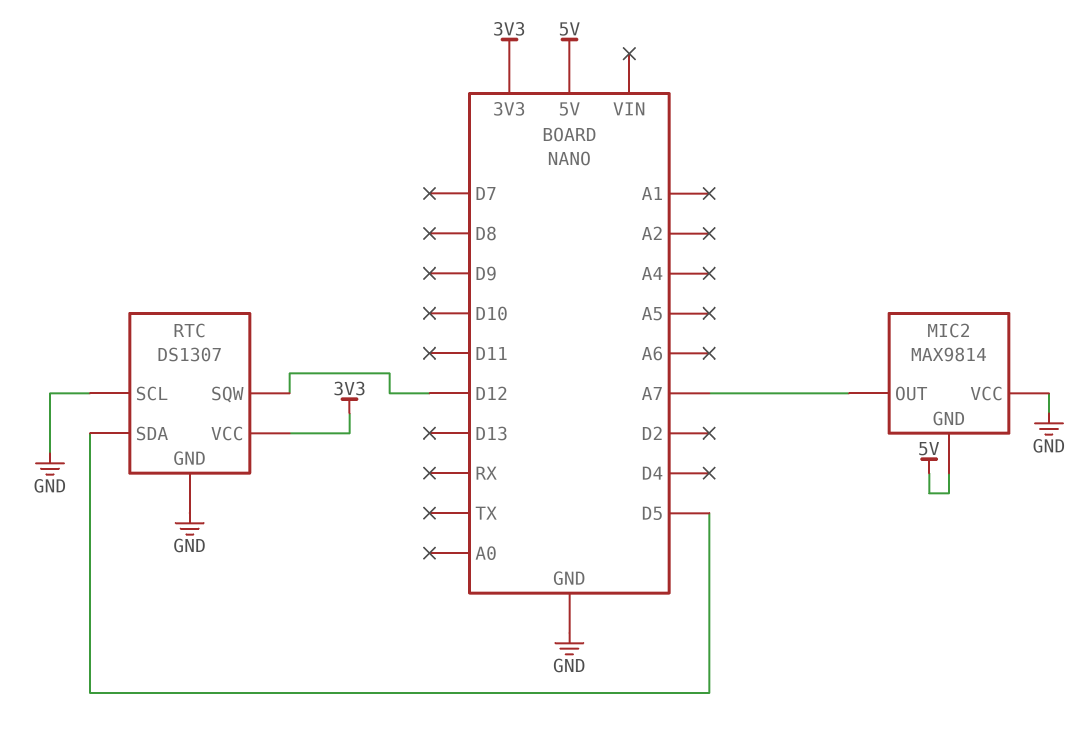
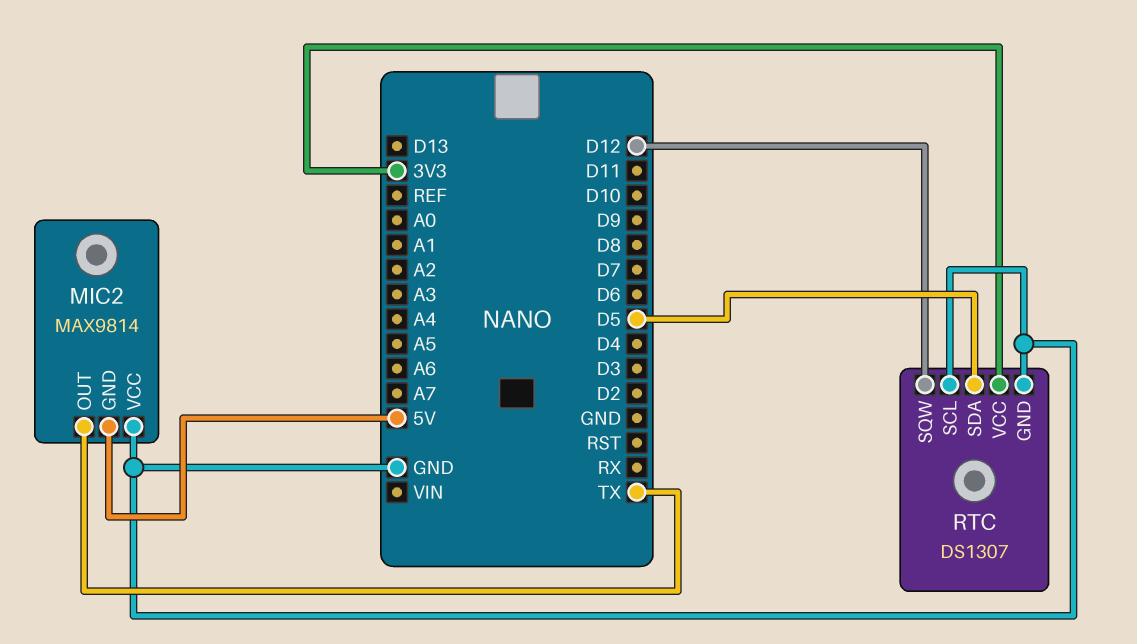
MIC2 pin OUT: A7 -> TX

